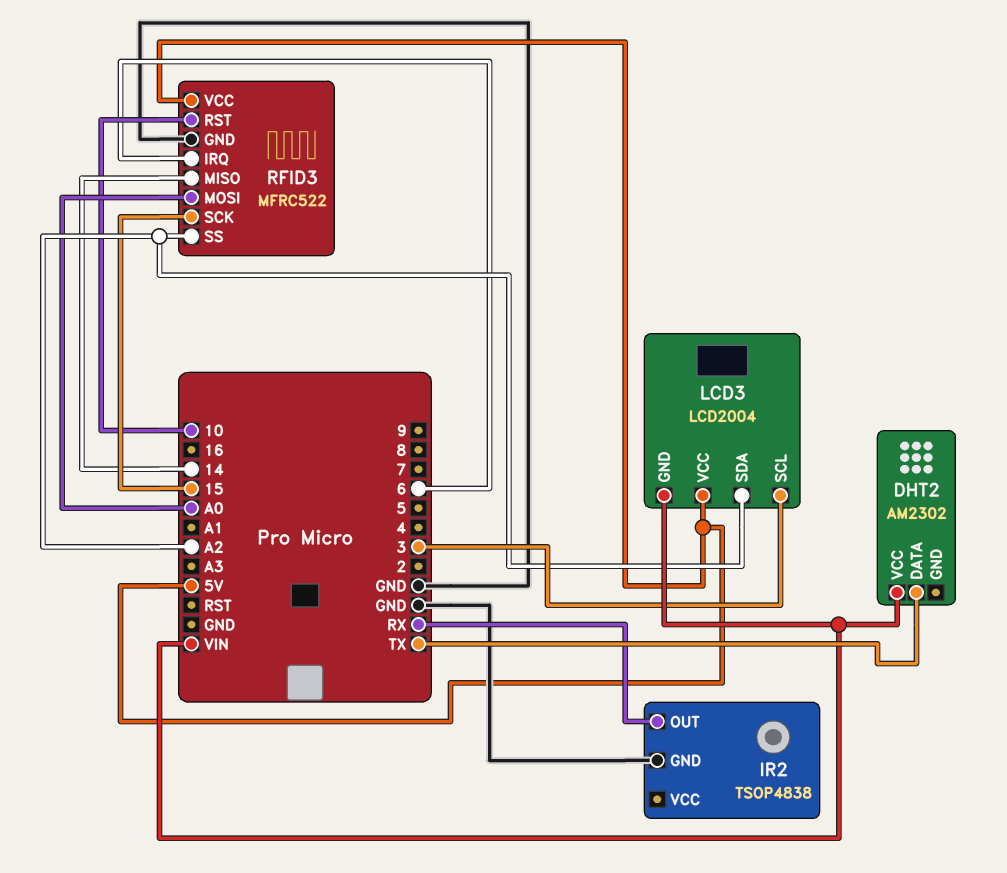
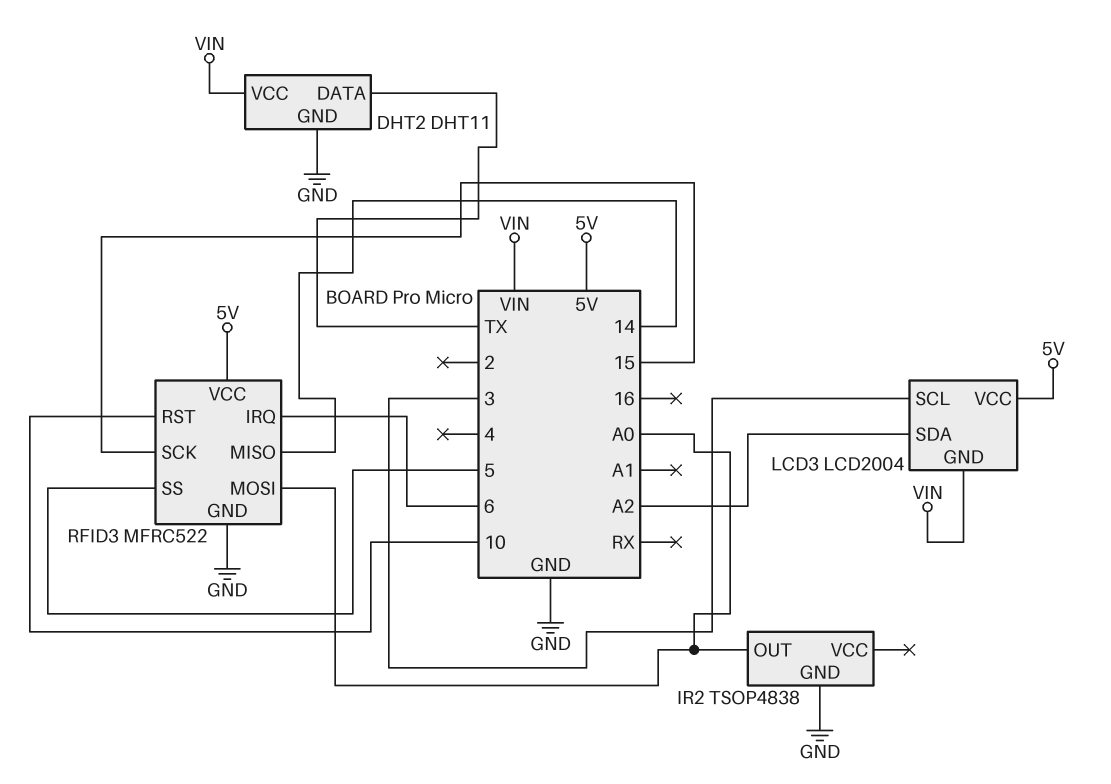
DHT2: AM2302 -> DHT11
DHT2 pin GND: none -> GND
IR2 pin OUT: RX -> A0
RFID3 pin SS: A2 -> 5

